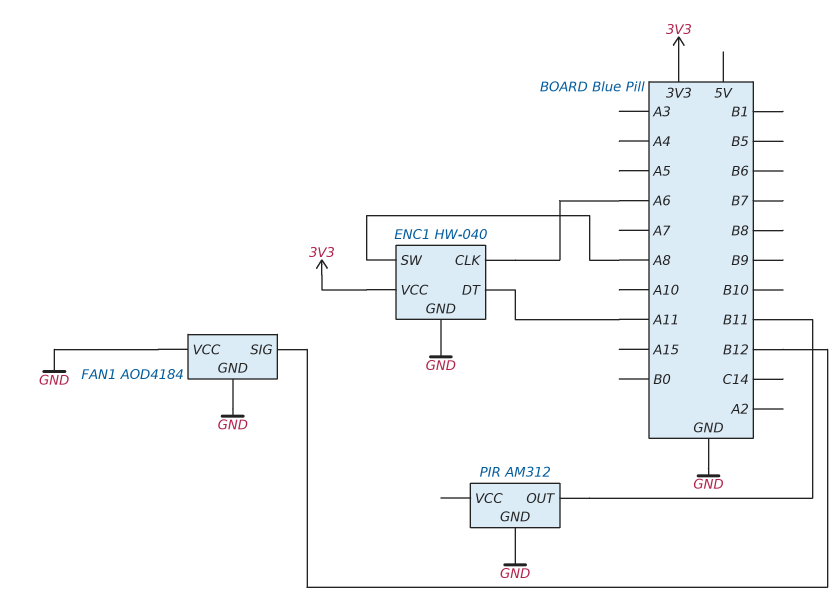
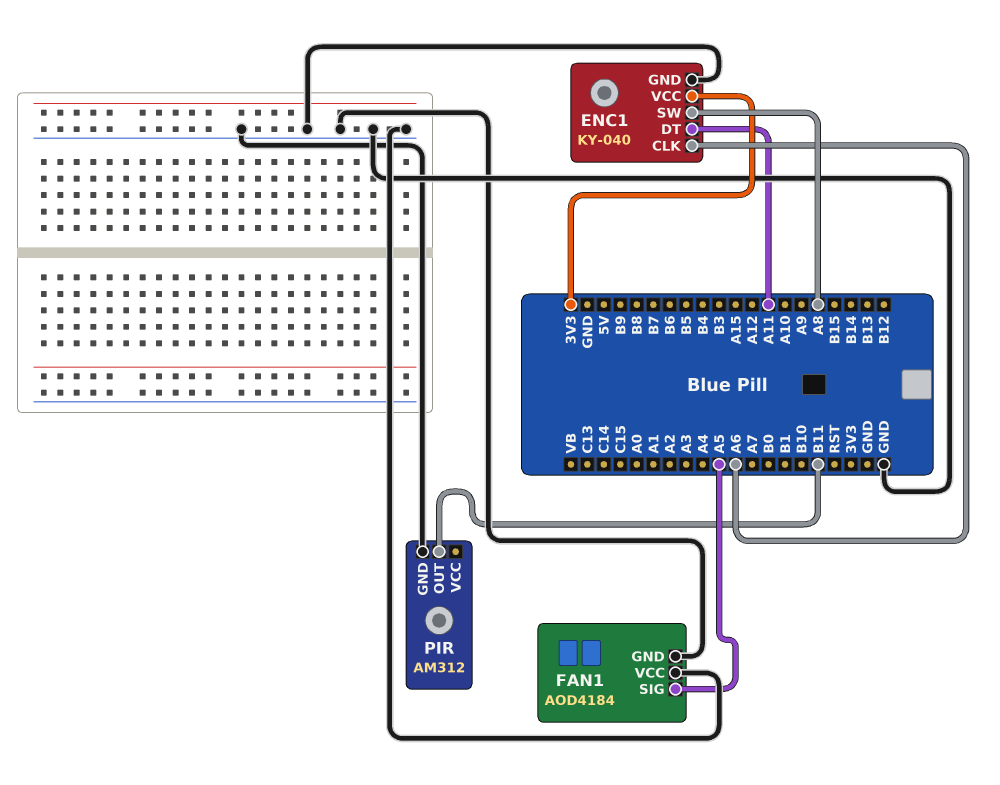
ENC1: HW-040 -> KY-040
FAN1 pin SIG: B12 -> A5

